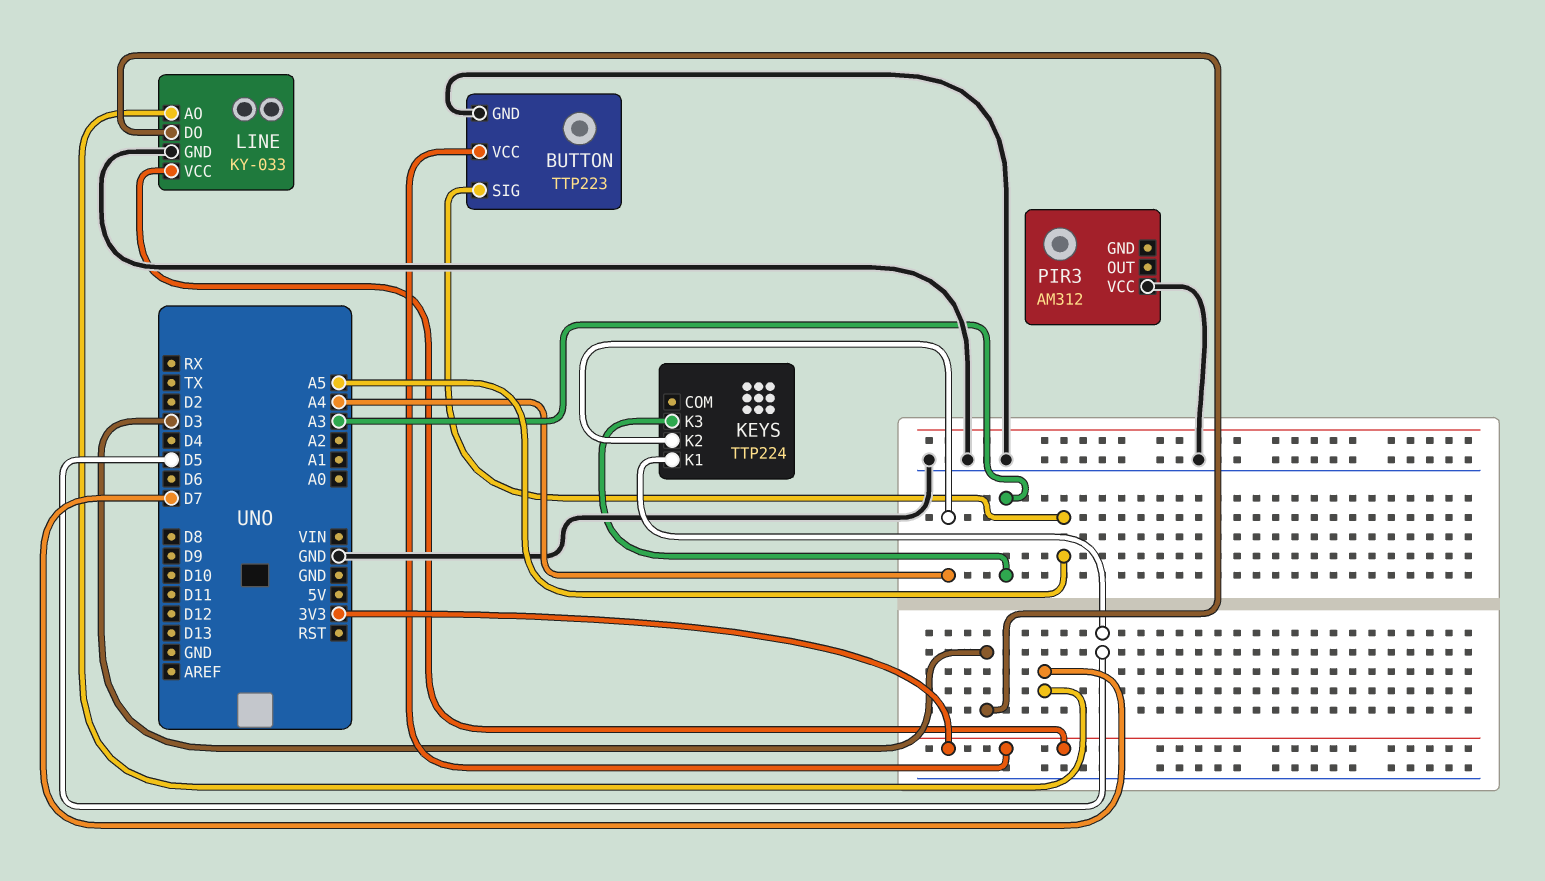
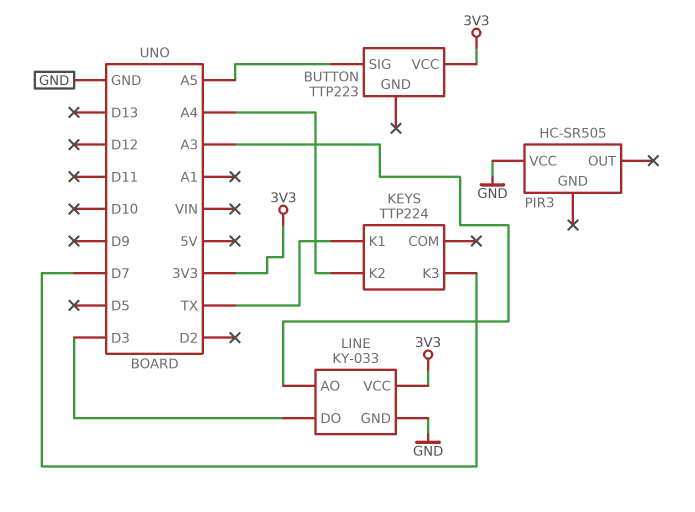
BUTTON pin GND: GND -> none
KEYS pin K1: D5 -> TX
KEYS pin K3: A3 -> D7
LINE pin AO: D7 -> A3
PIR3: AM312 -> HC-SR505

